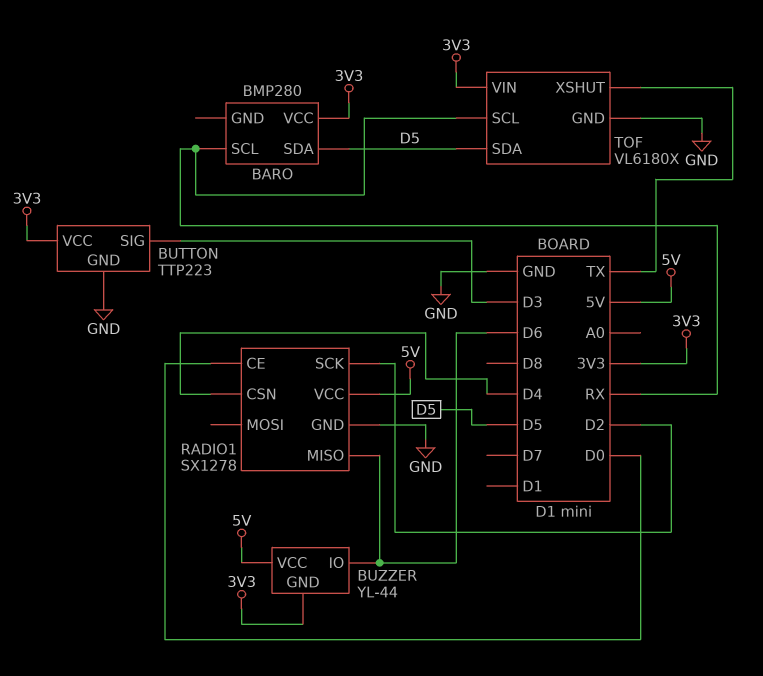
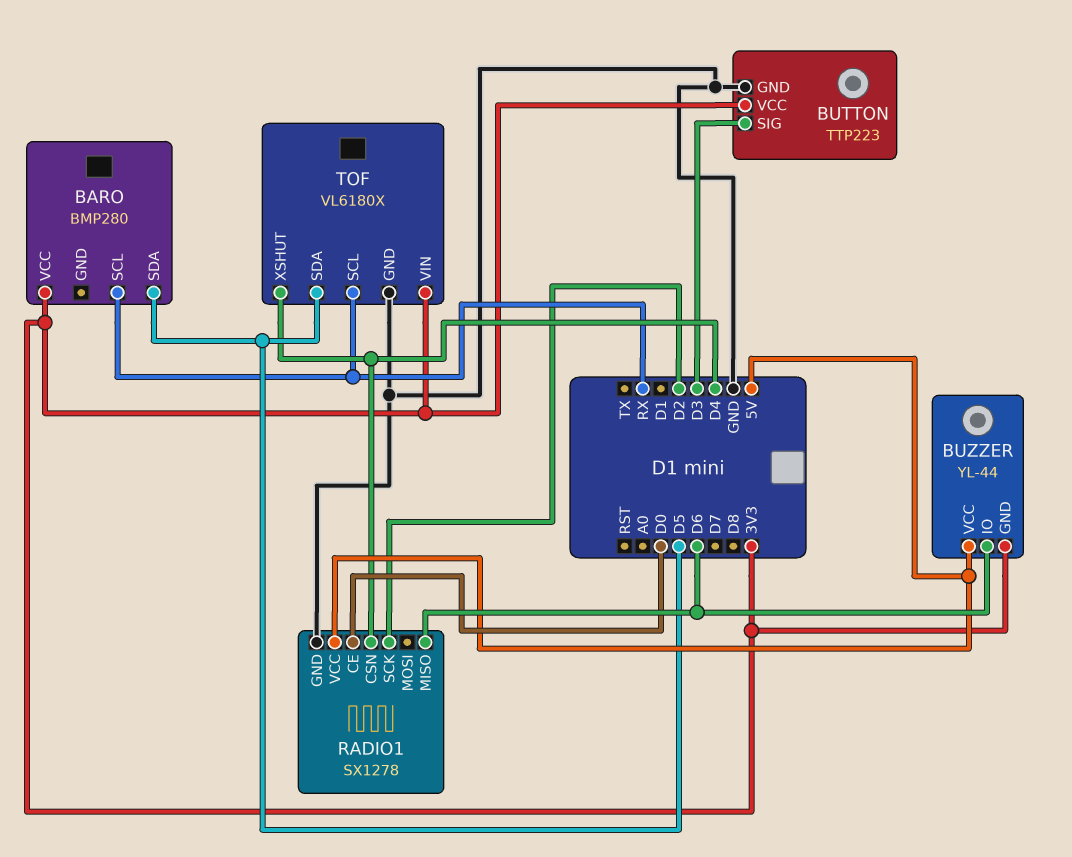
TOF pin XSHUT: TX -> D4

